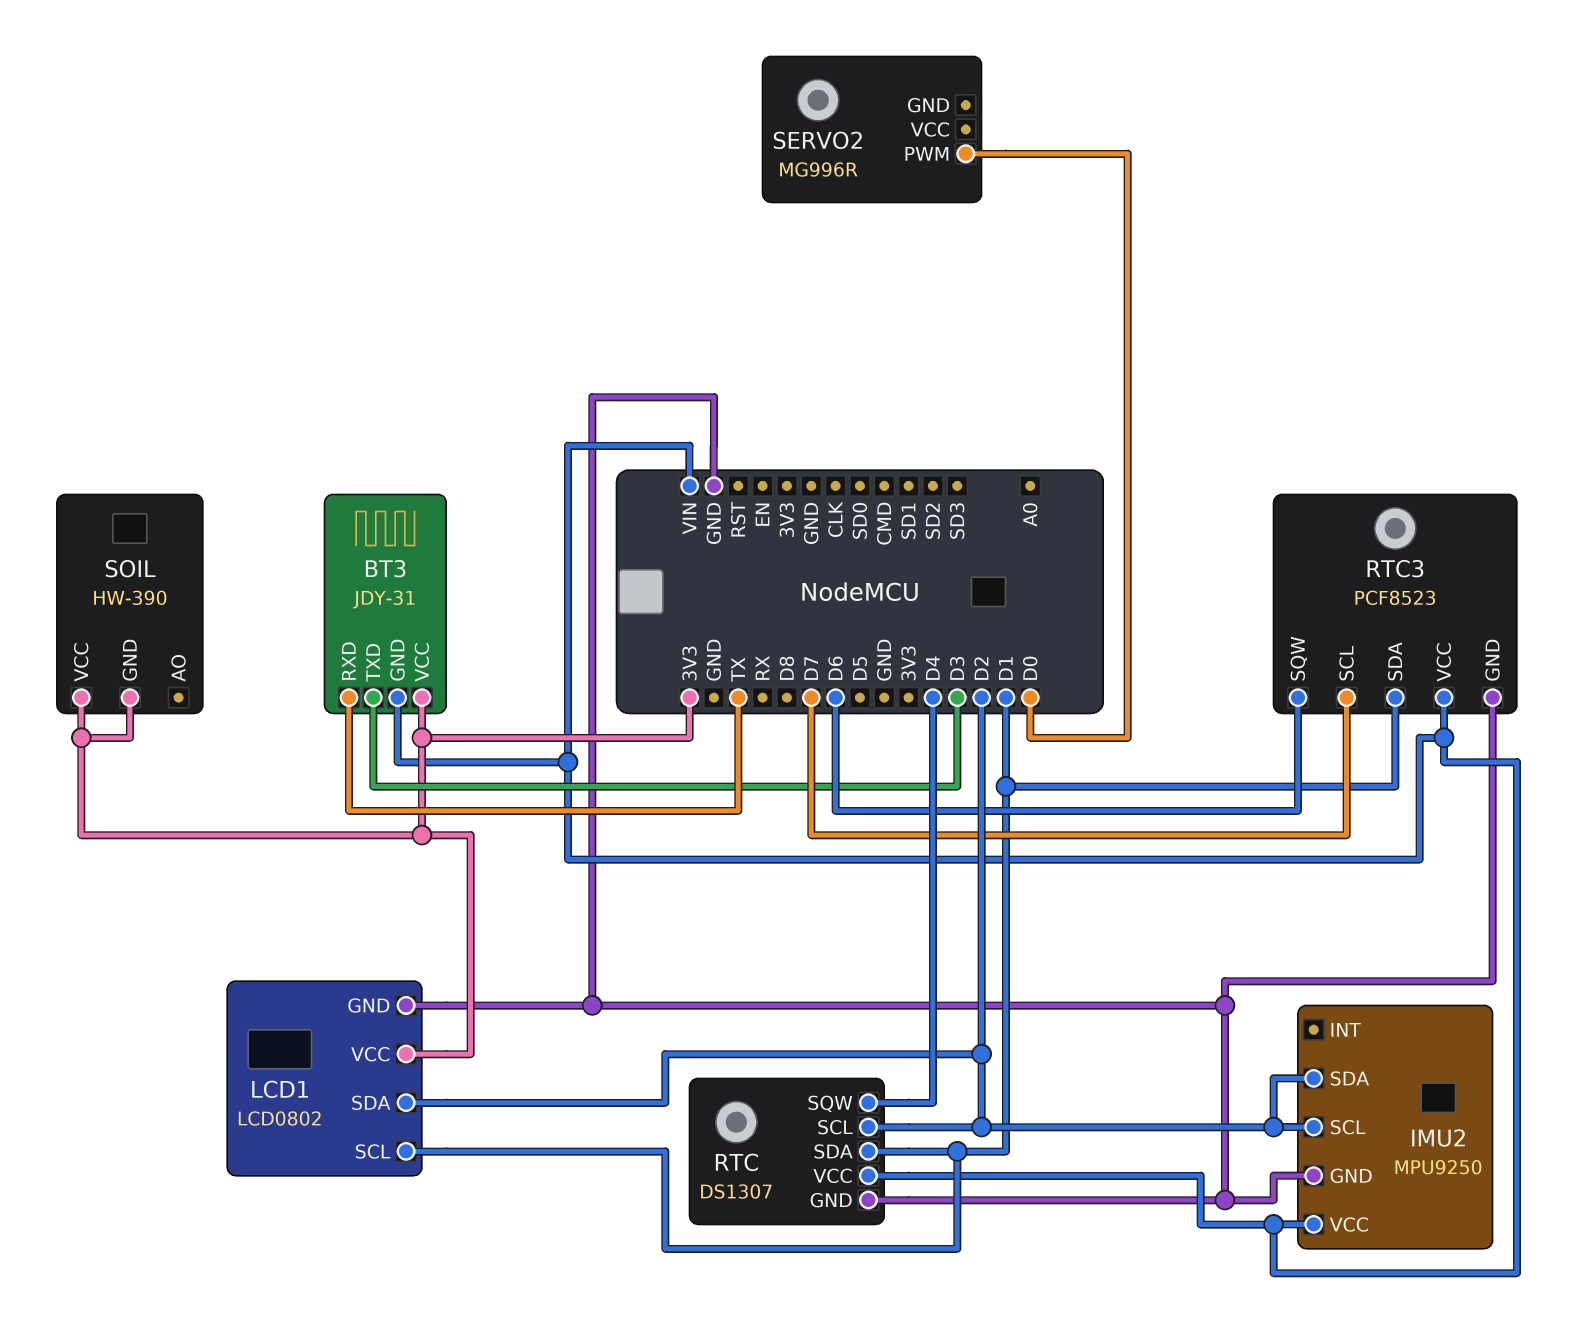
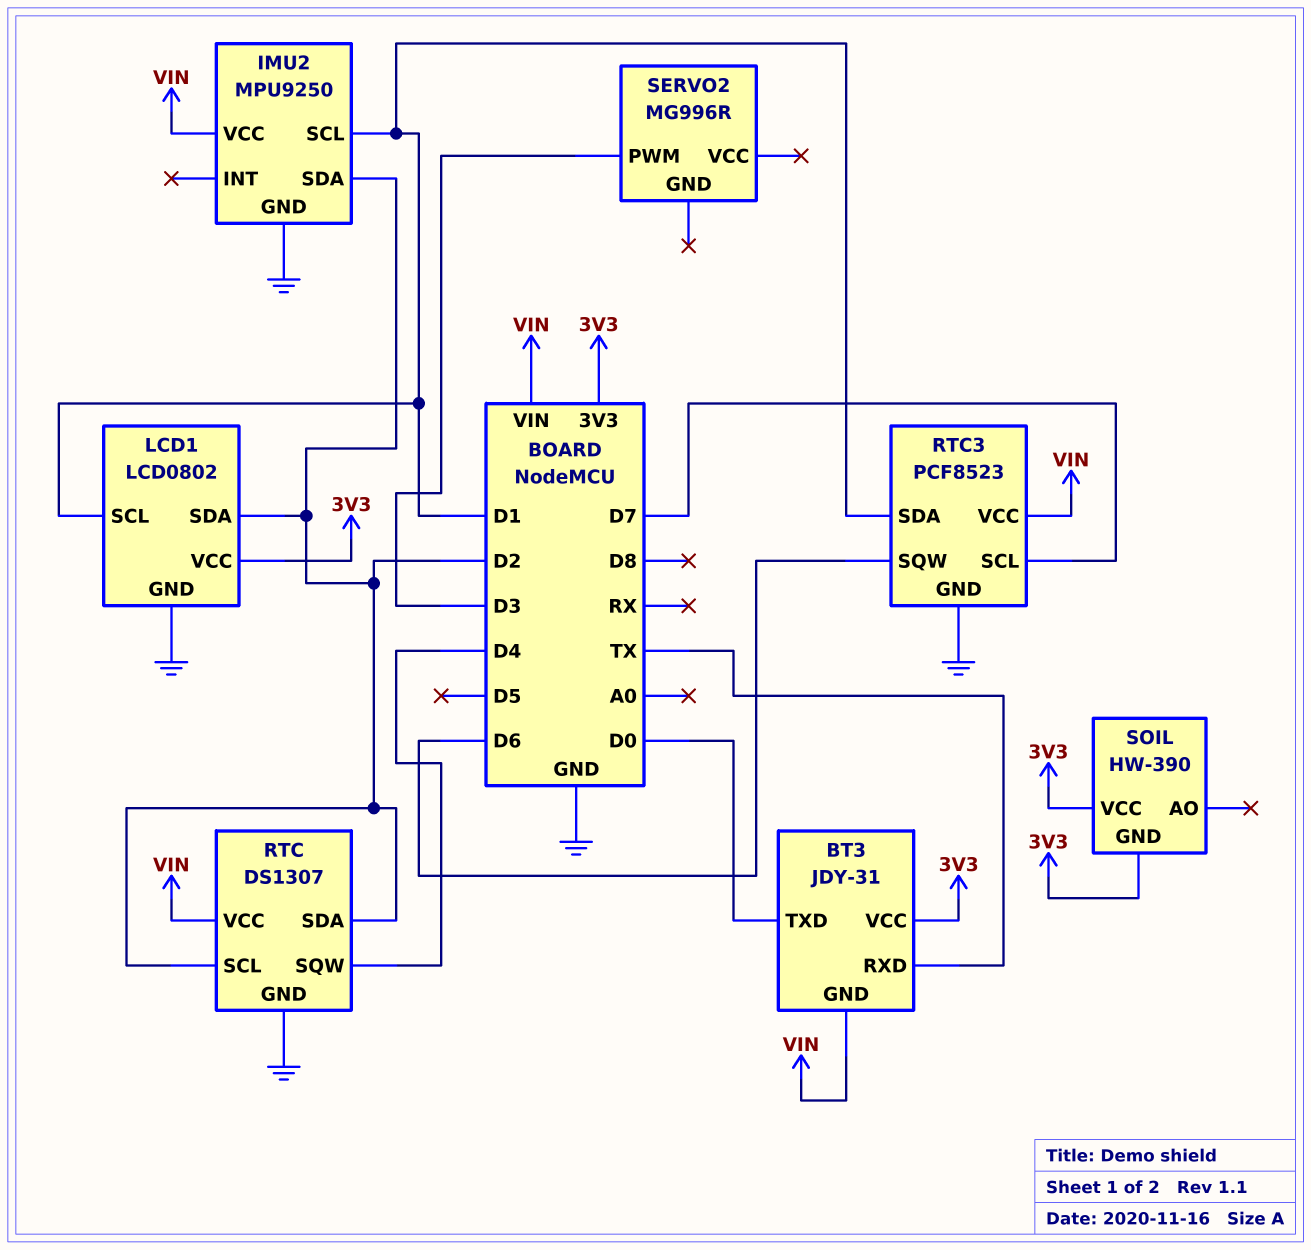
BT3 pin TXD: D3 -> D0
IMU2 pin SCL: D2 -> D1
RTC pin SDA: D1 -> D2
SERVO2 pin PWM: D0 -> D3

